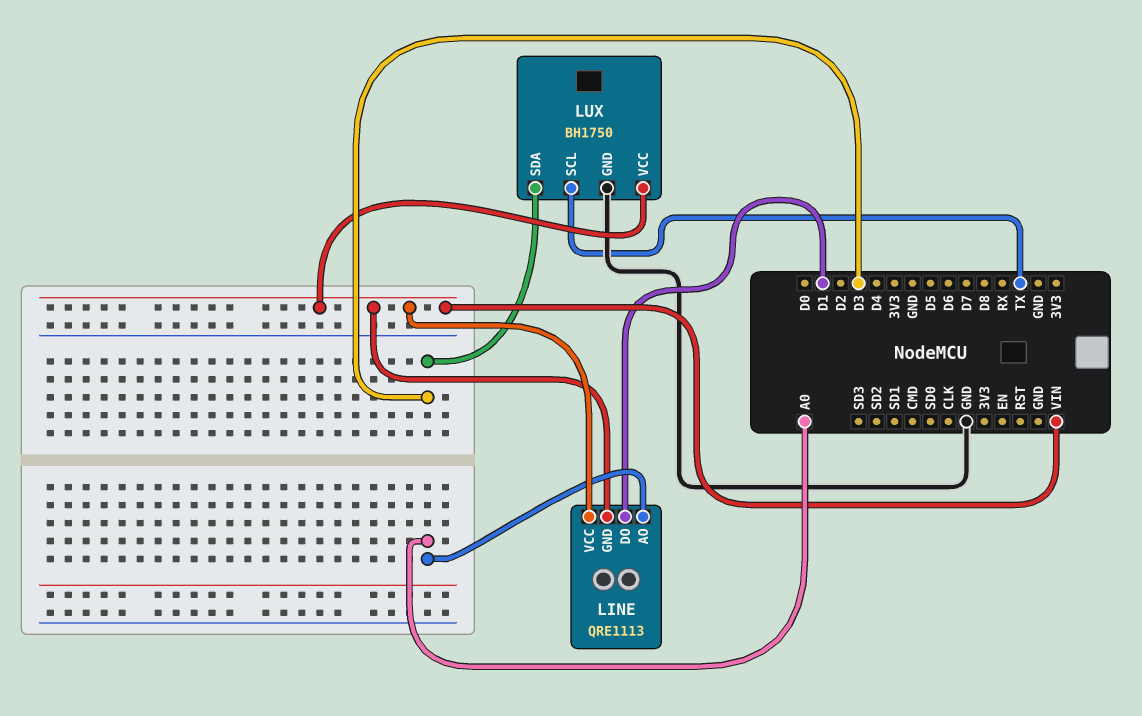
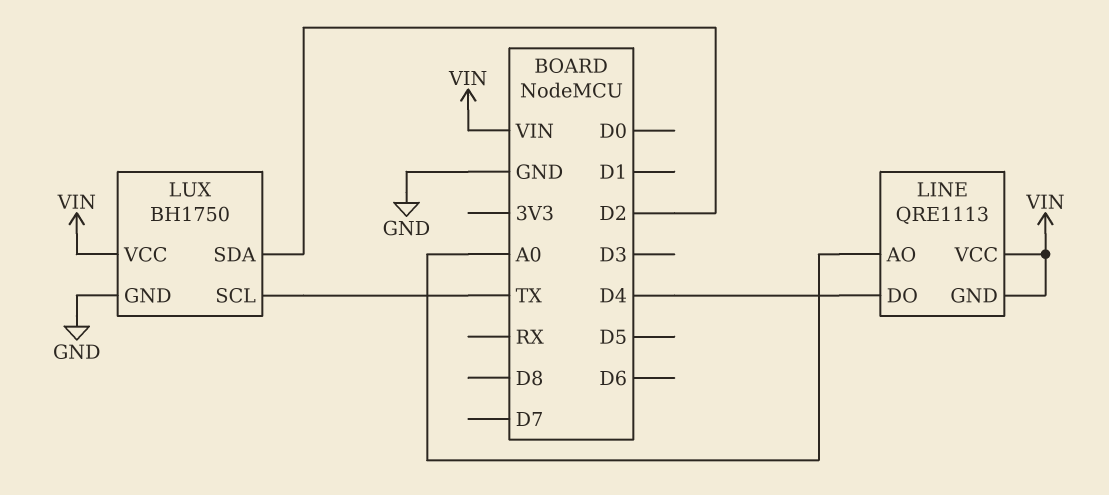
LINE pin DO: D1 -> D4
LUX pin SDA: D3 -> D2

